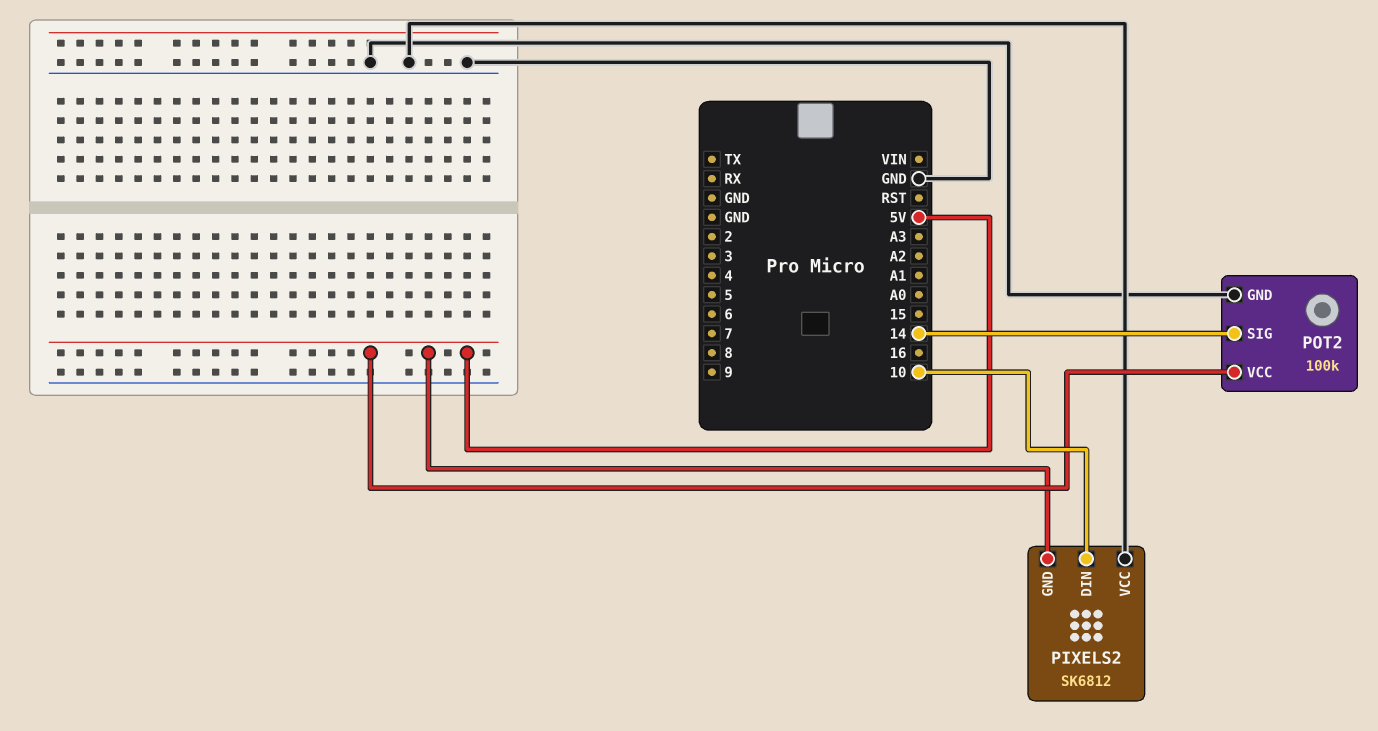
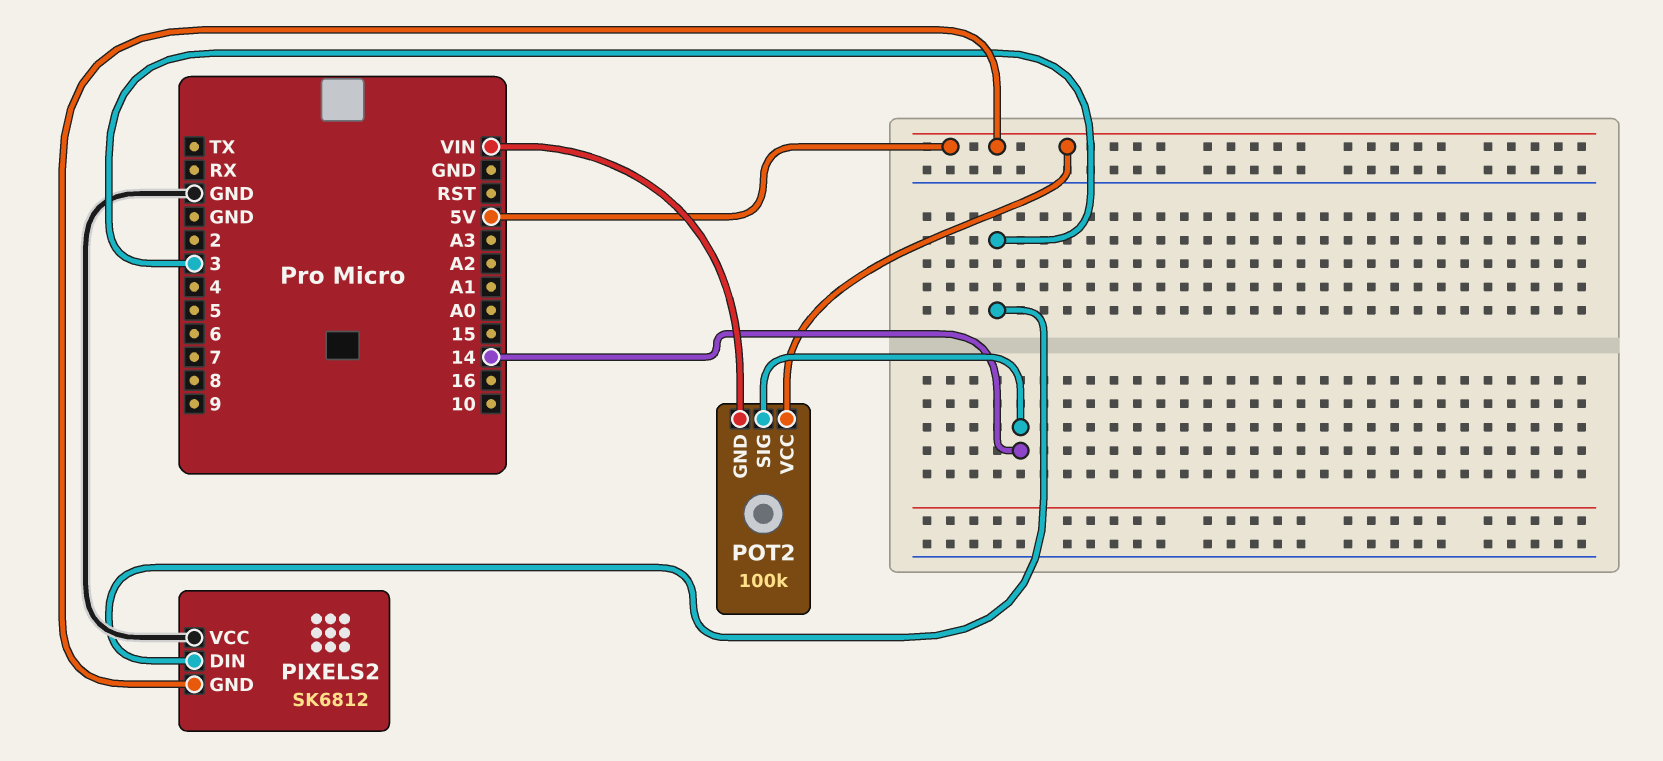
PIXELS2 pin DIN: 10 -> 3
POT2 pin GND: GND -> VIN

